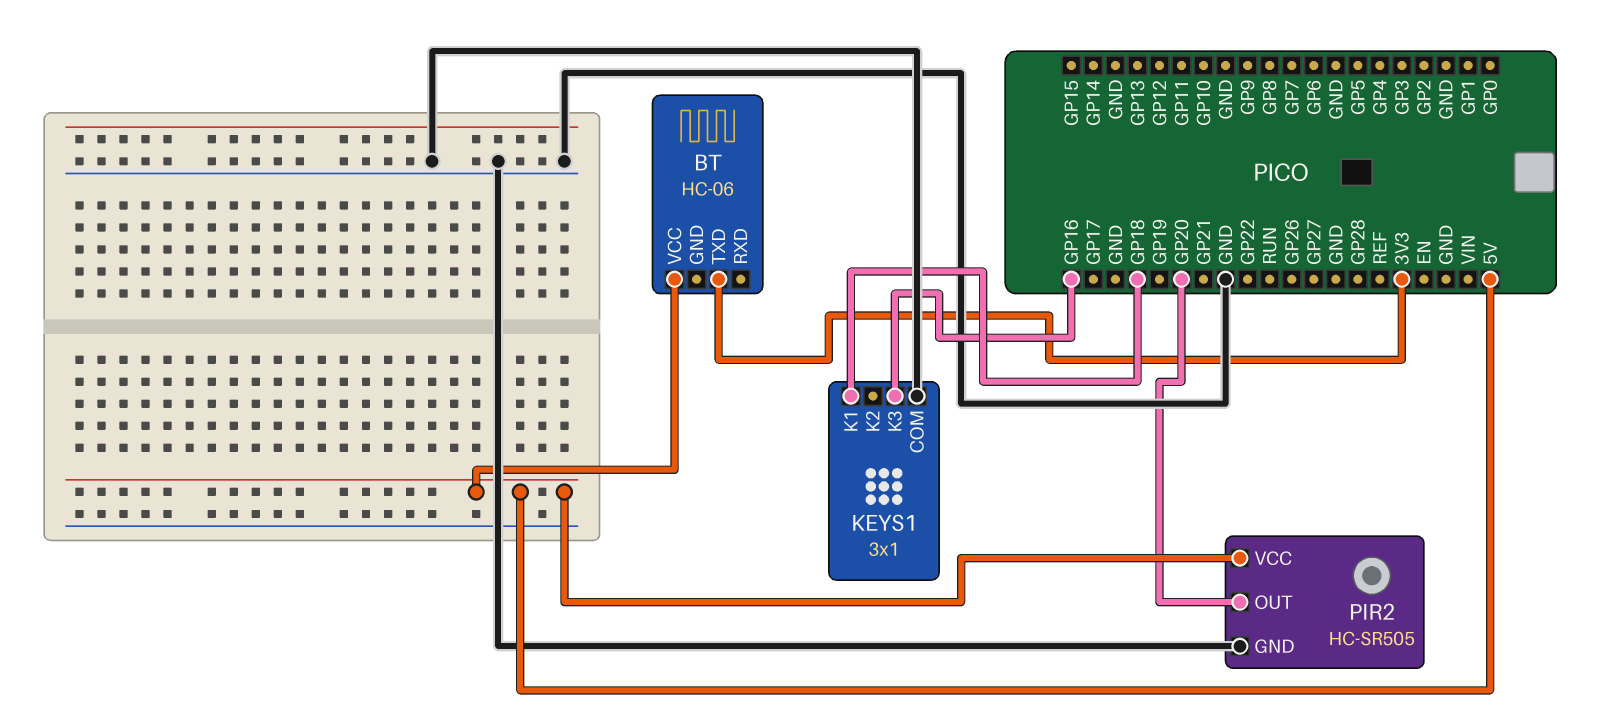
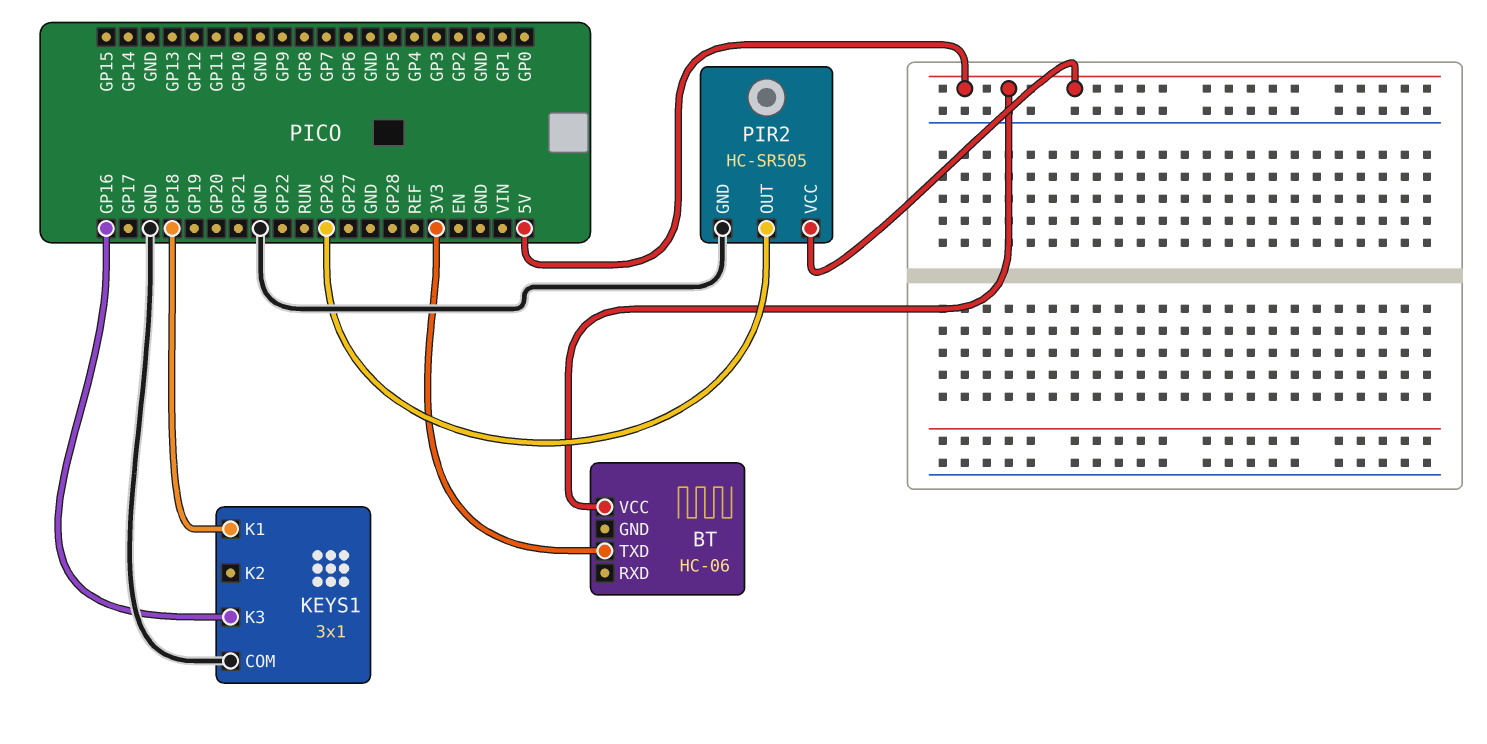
PIR2 pin OUT: GP20 -> GP26

